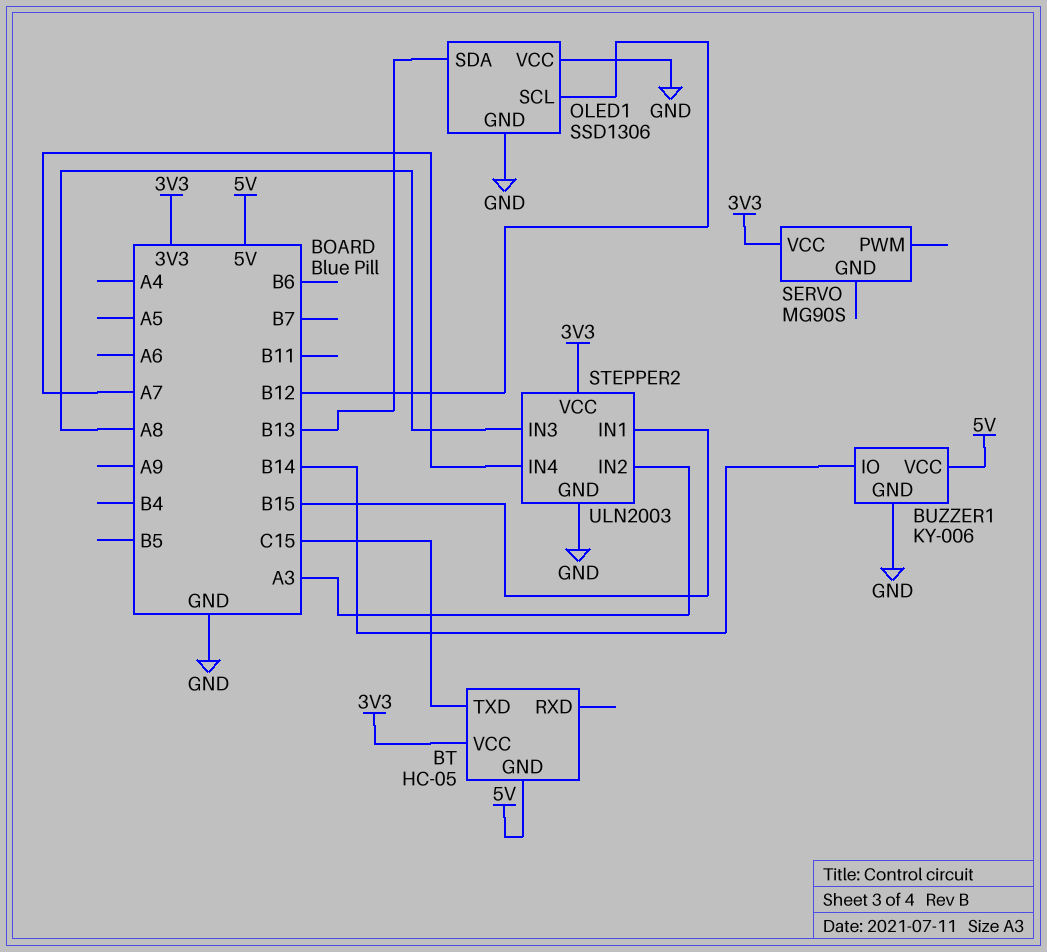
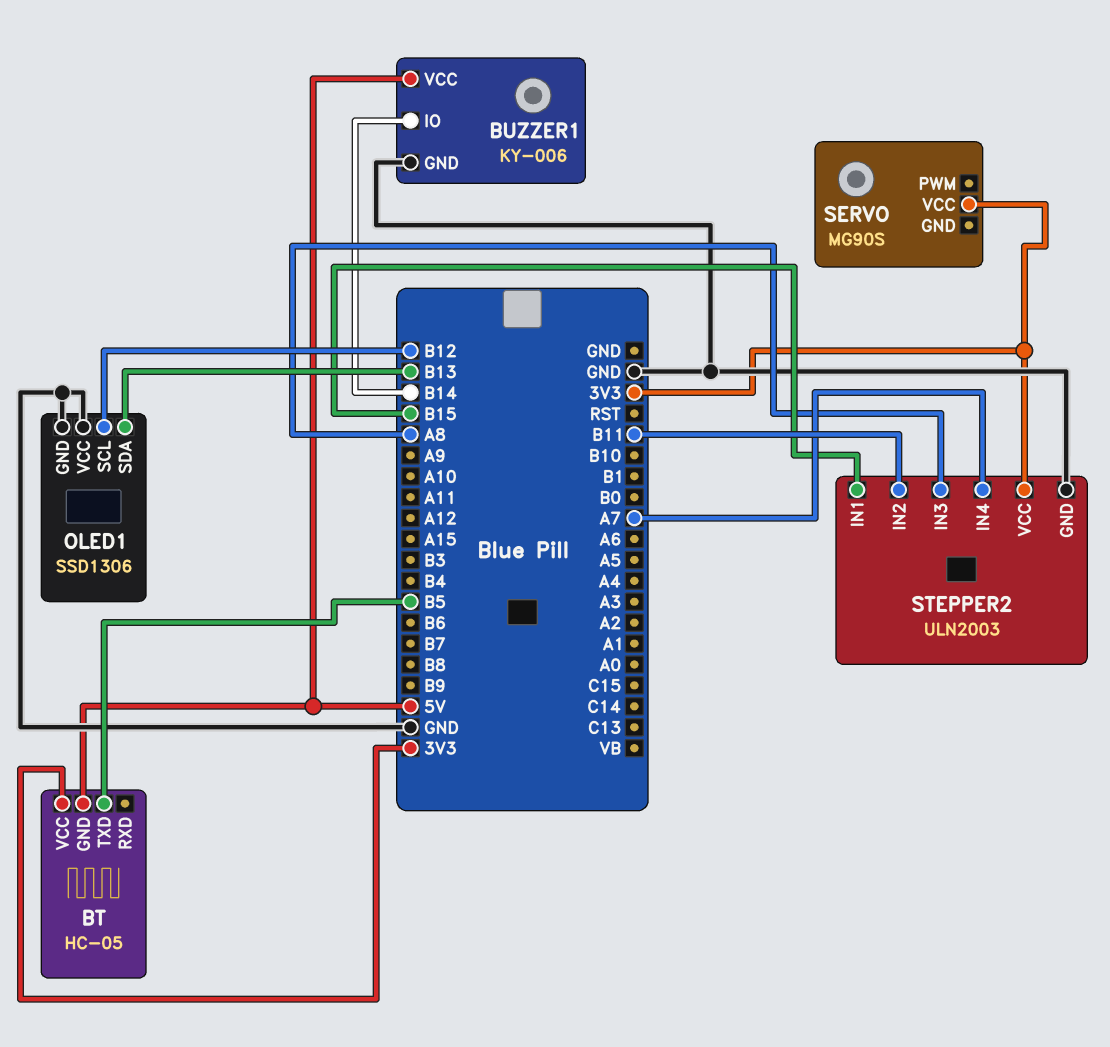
BT pin TXD: C15 -> B5
STEPPER2 pin IN2: A3 -> B11

